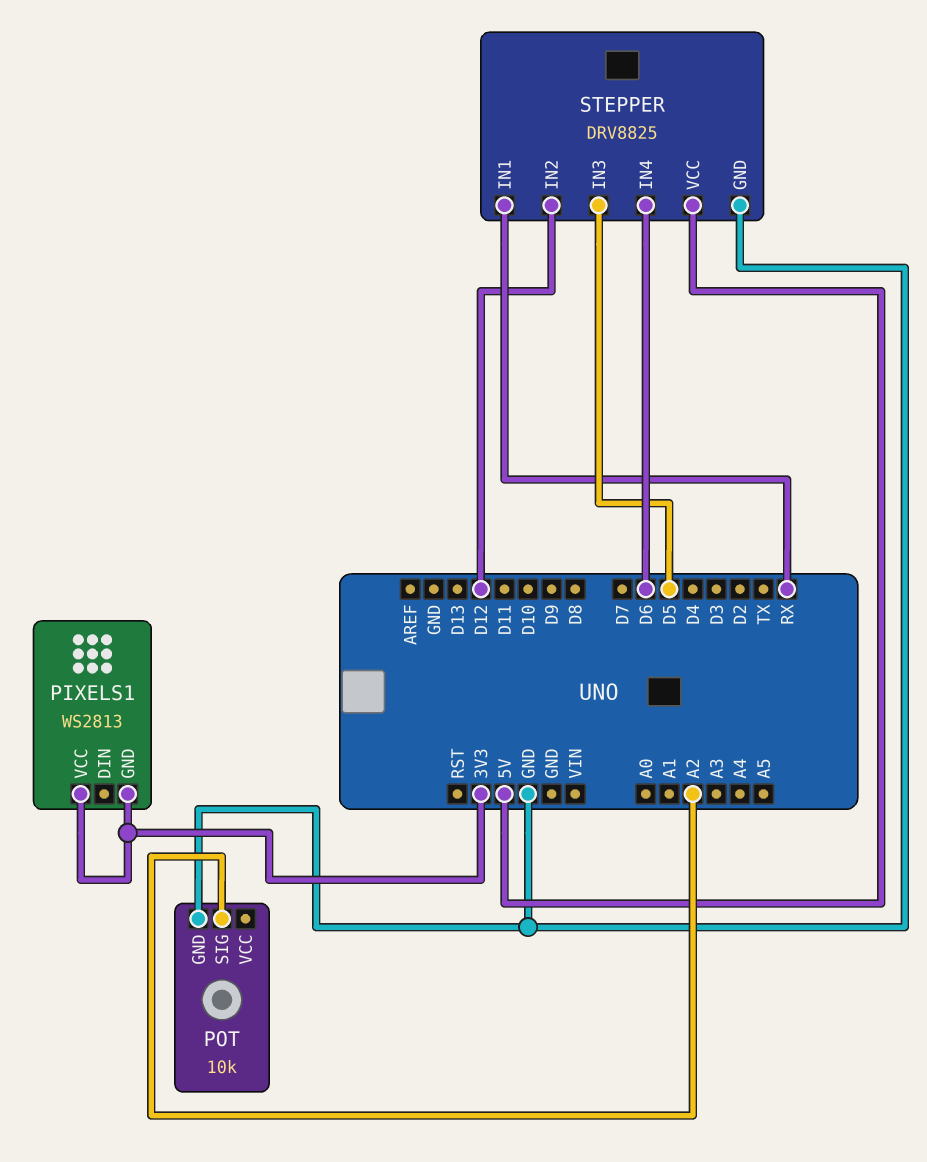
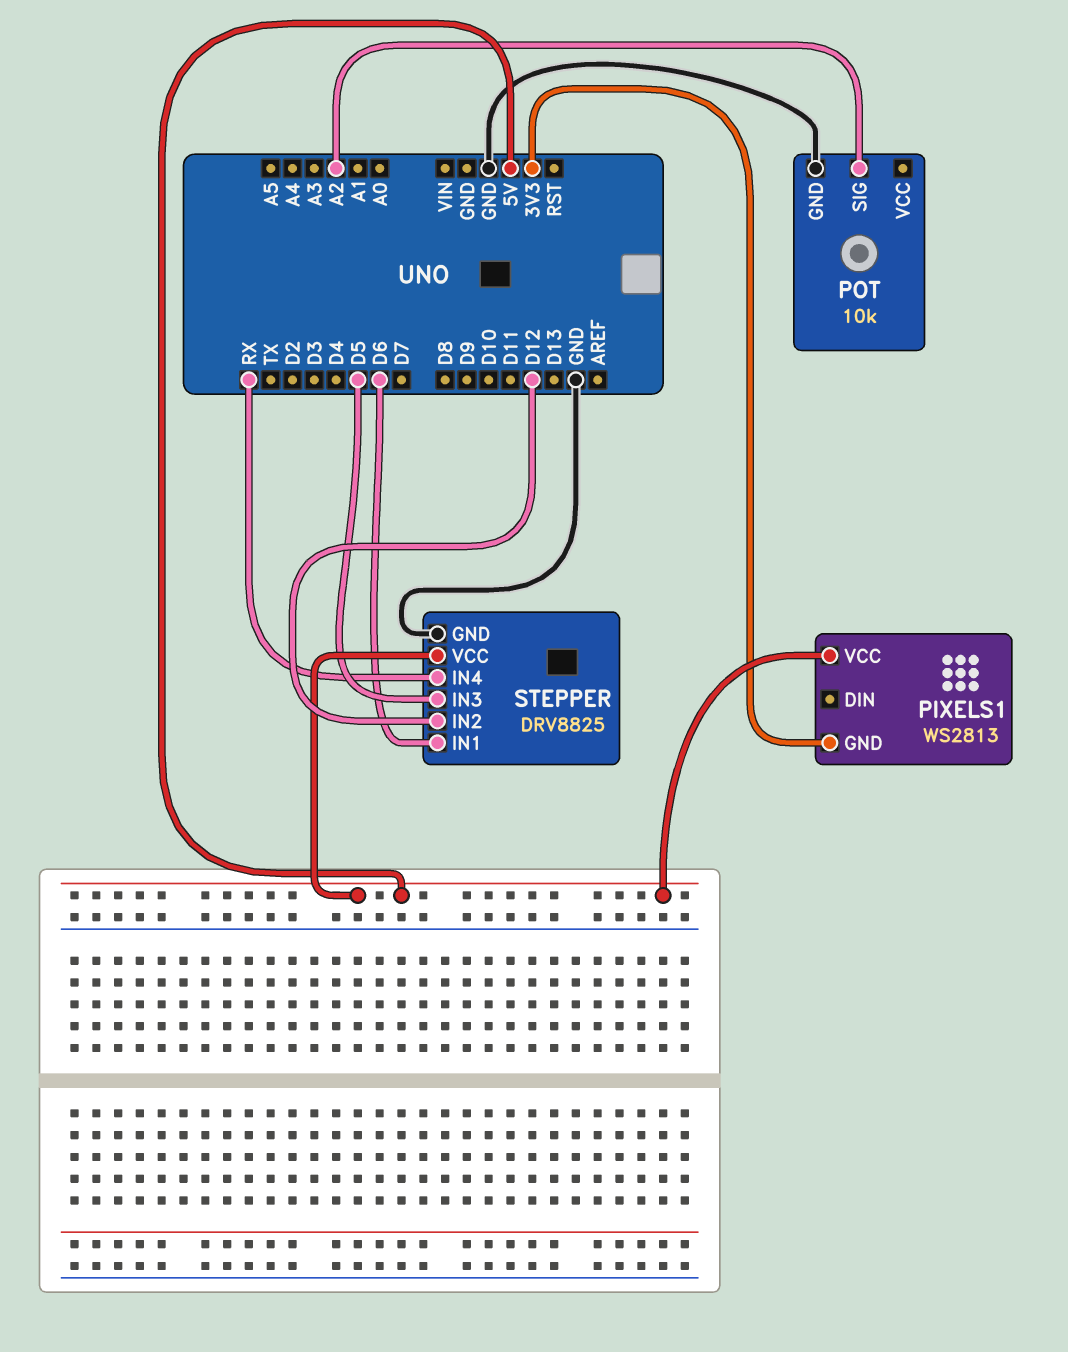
PIXELS1 pin VCC: 3V3 -> 5V
STEPPER pin IN1: RX -> D6
STEPPER pin IN4: D6 -> RX

